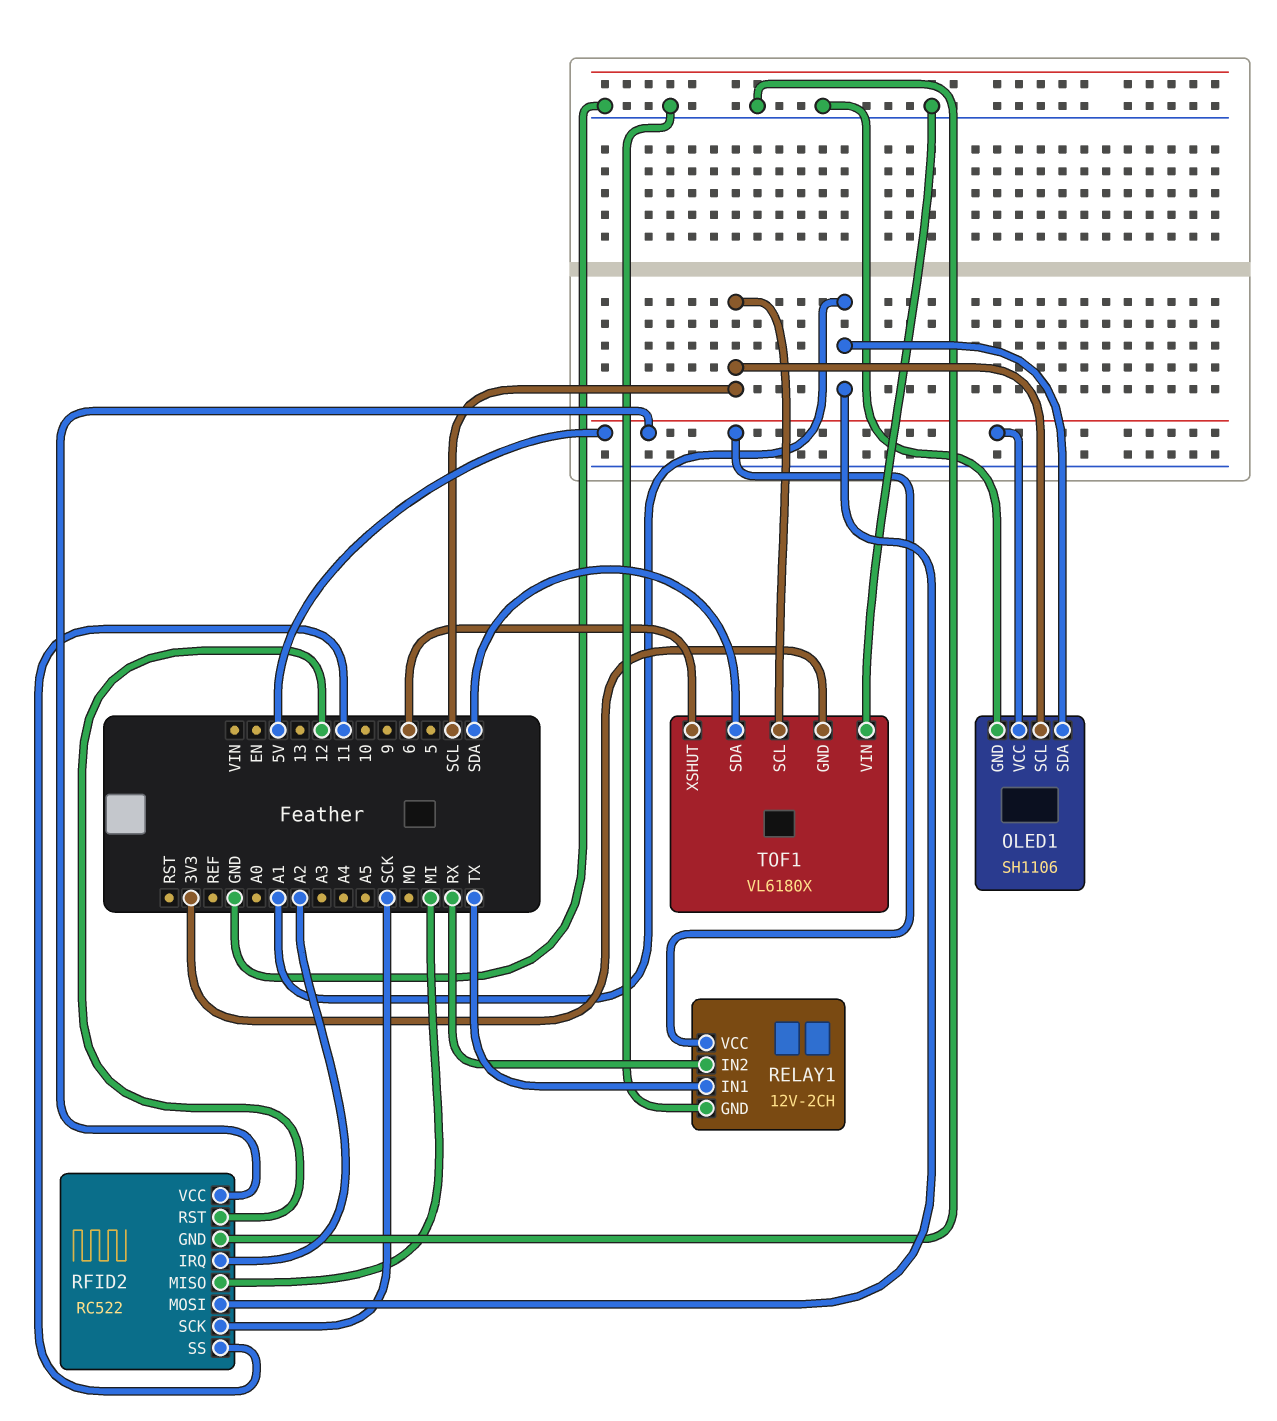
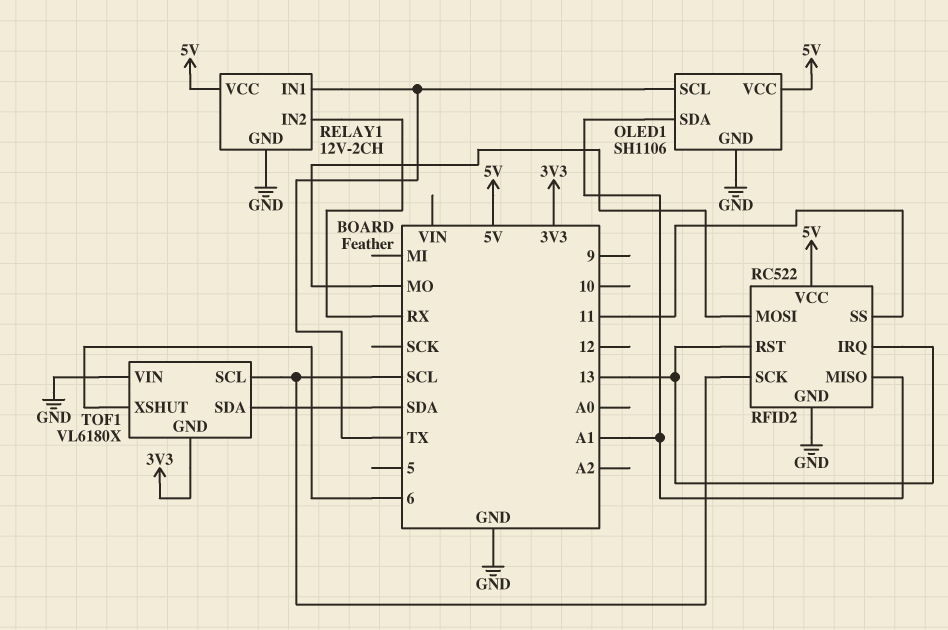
OLED1 pin SCL: SCL -> TX
RFID2 pin IRQ: A2 -> 13
RFID2 pin MISO: MI -> A1
RFID2 pin MOSI: A1 -> MO
RFID2 pin RST: 12 -> 13
RFID2 pin SCK: SCK -> SCL

